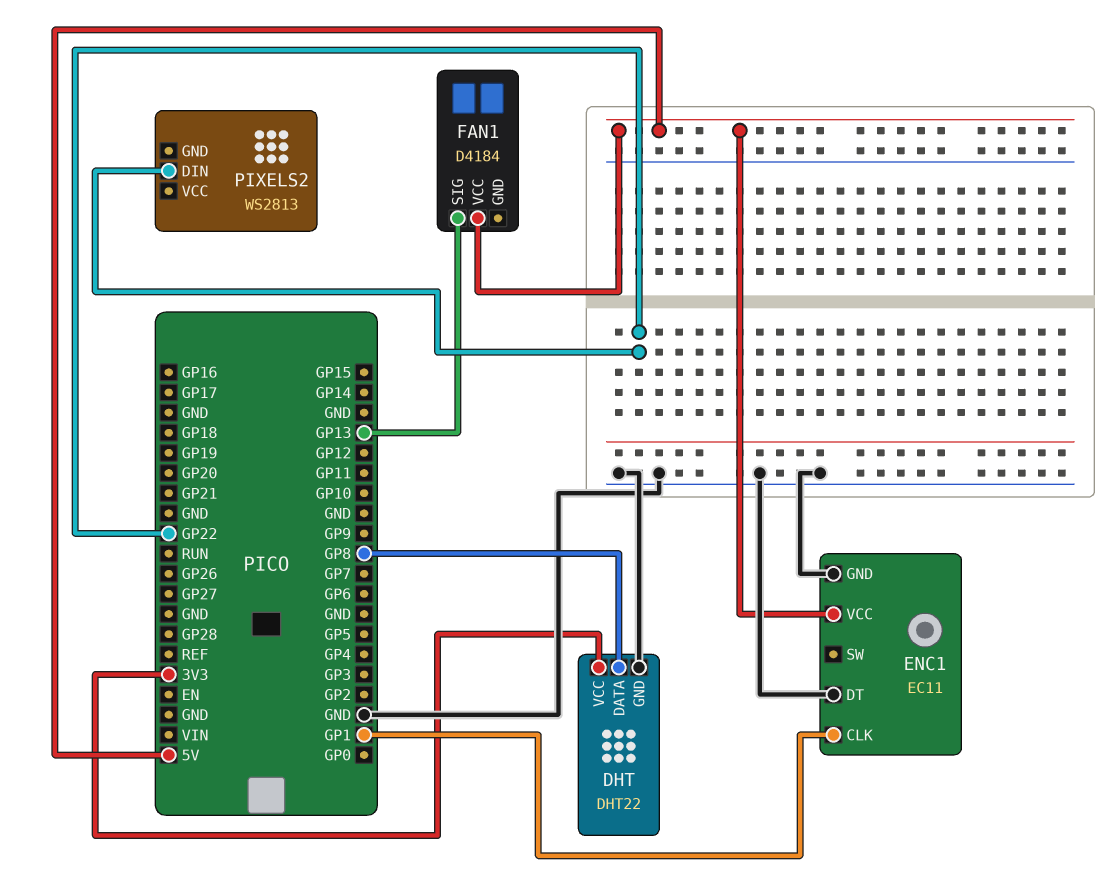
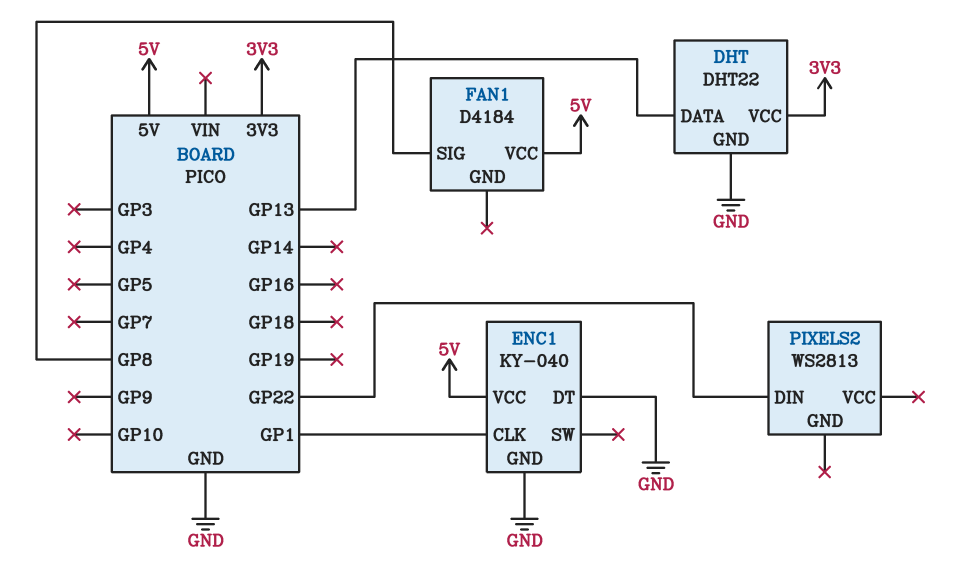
DHT pin DATA: GP8 -> GP13
ENC1: EC11 -> KY-040
FAN1 pin SIG: GP13 -> GP8

